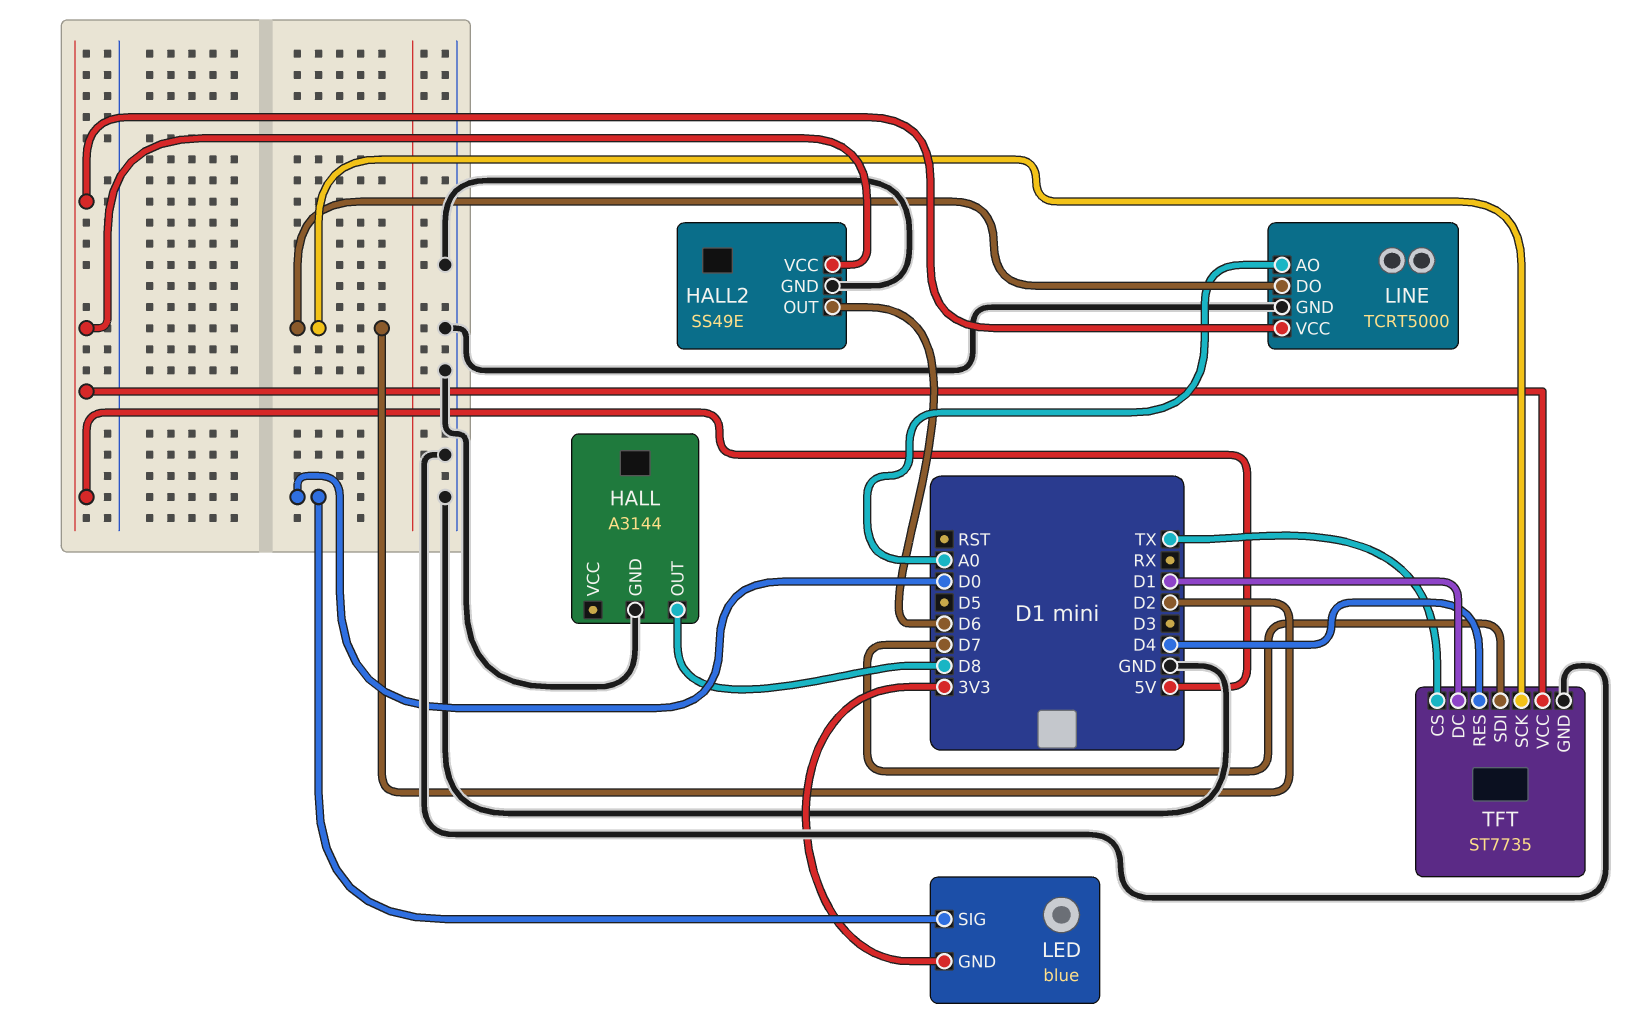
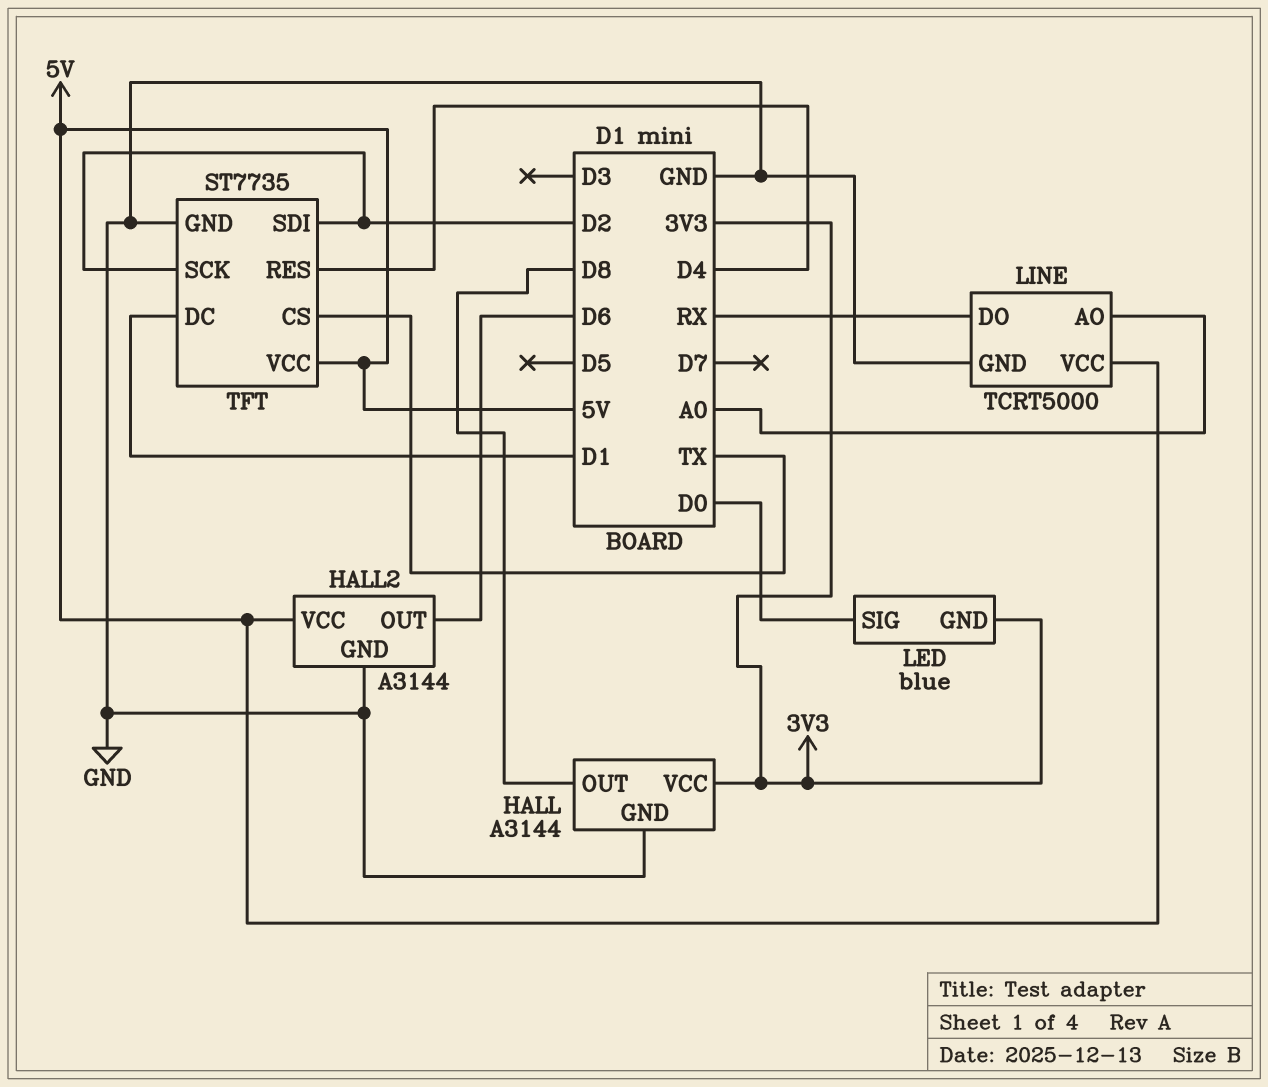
HALL pin VCC: none -> 3V3
HALL2: SS49E -> A3144
LINE pin DO: D2 -> RX
TFT pin SDI: D7 -> D2

